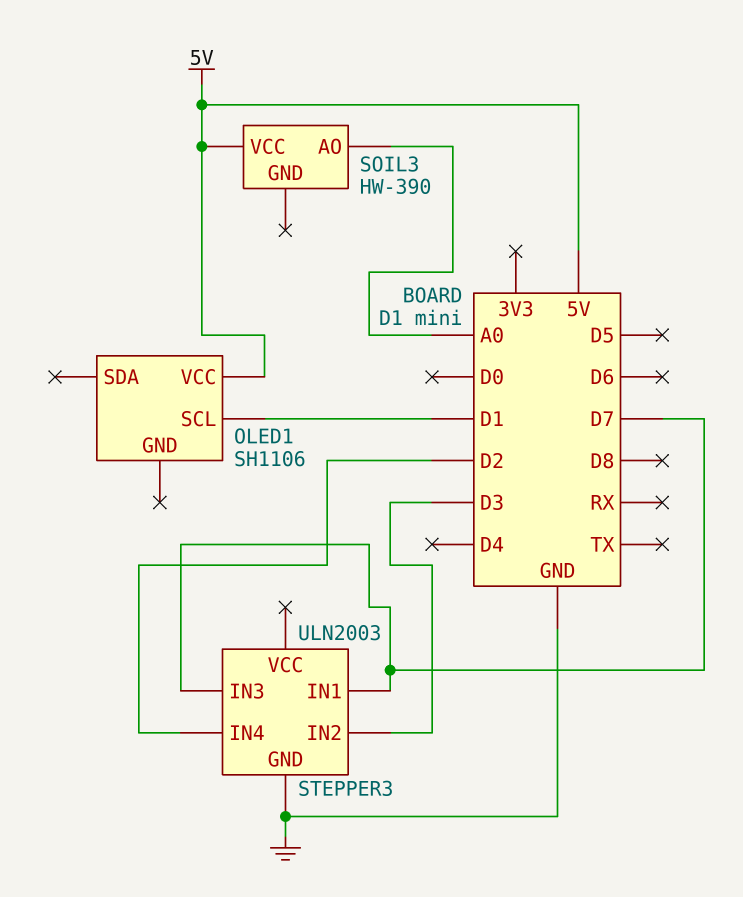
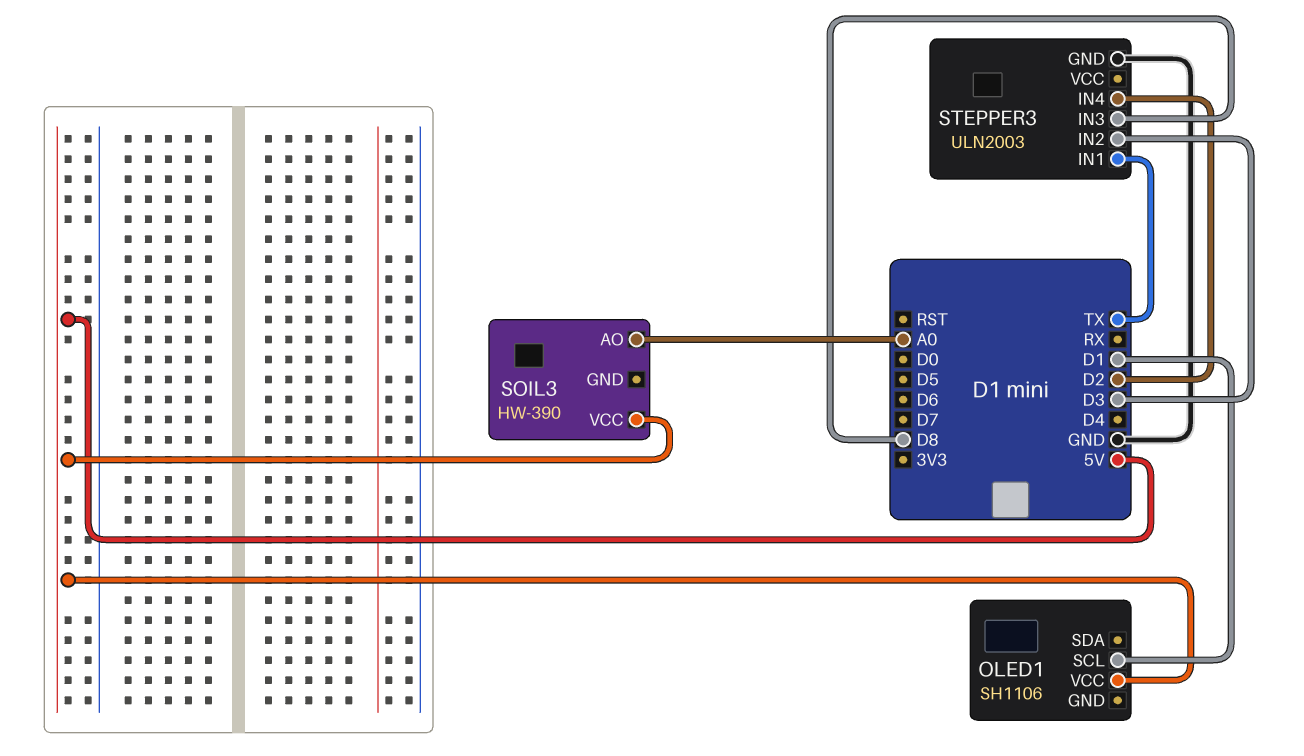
STEPPER3 pin IN1: D7 -> TX
STEPPER3 pin IN3: D7 -> D8

